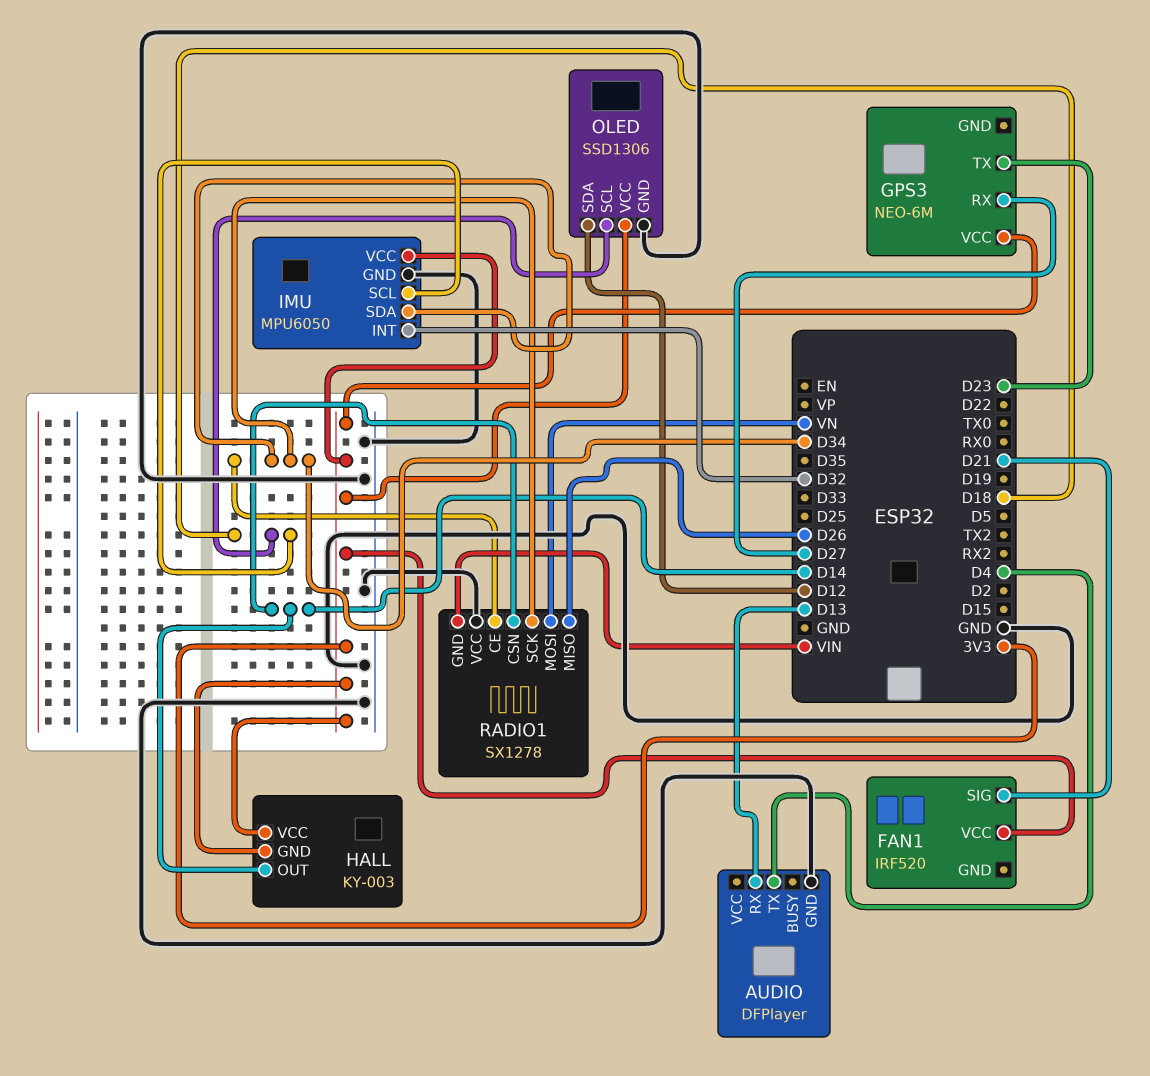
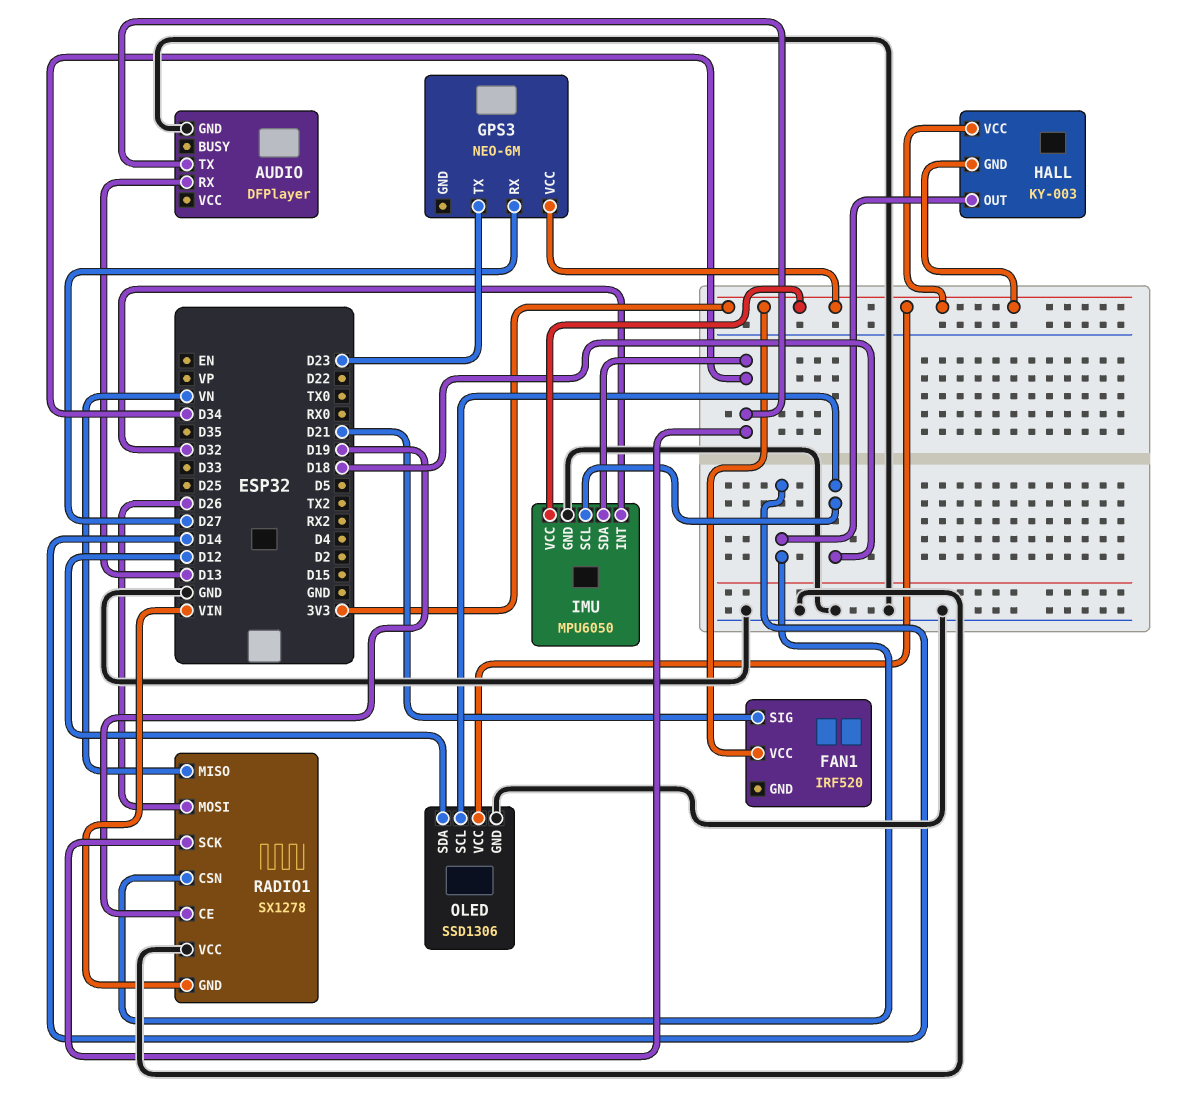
AUDIO pin TX: D4 -> D34
RADIO1 pin CE: D34 -> D19
RADIO1 pin MISO: D26 -> VN
RADIO1 pin MOSI: VN -> D26

